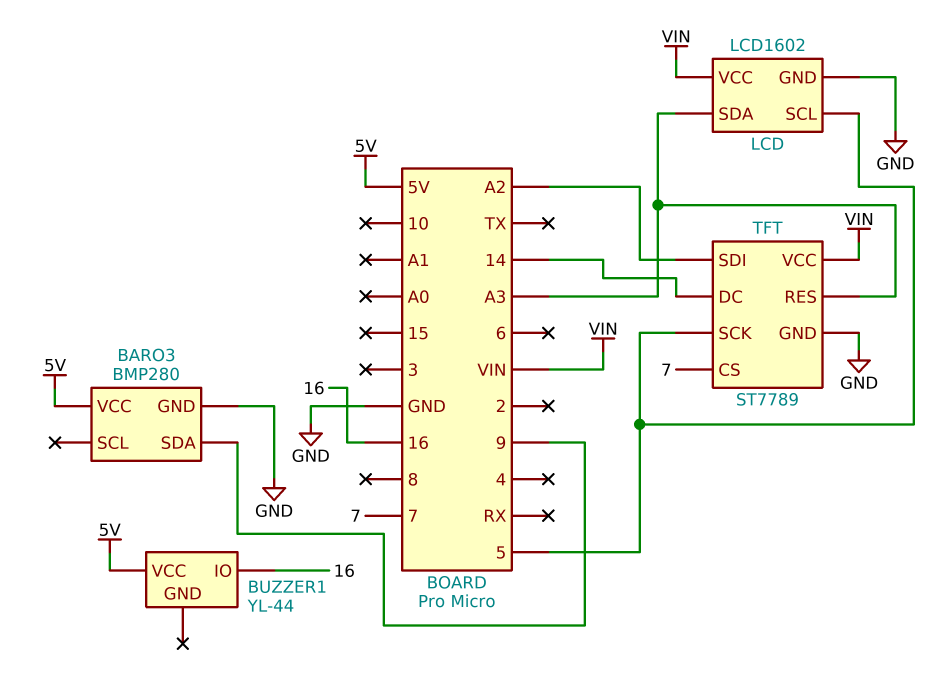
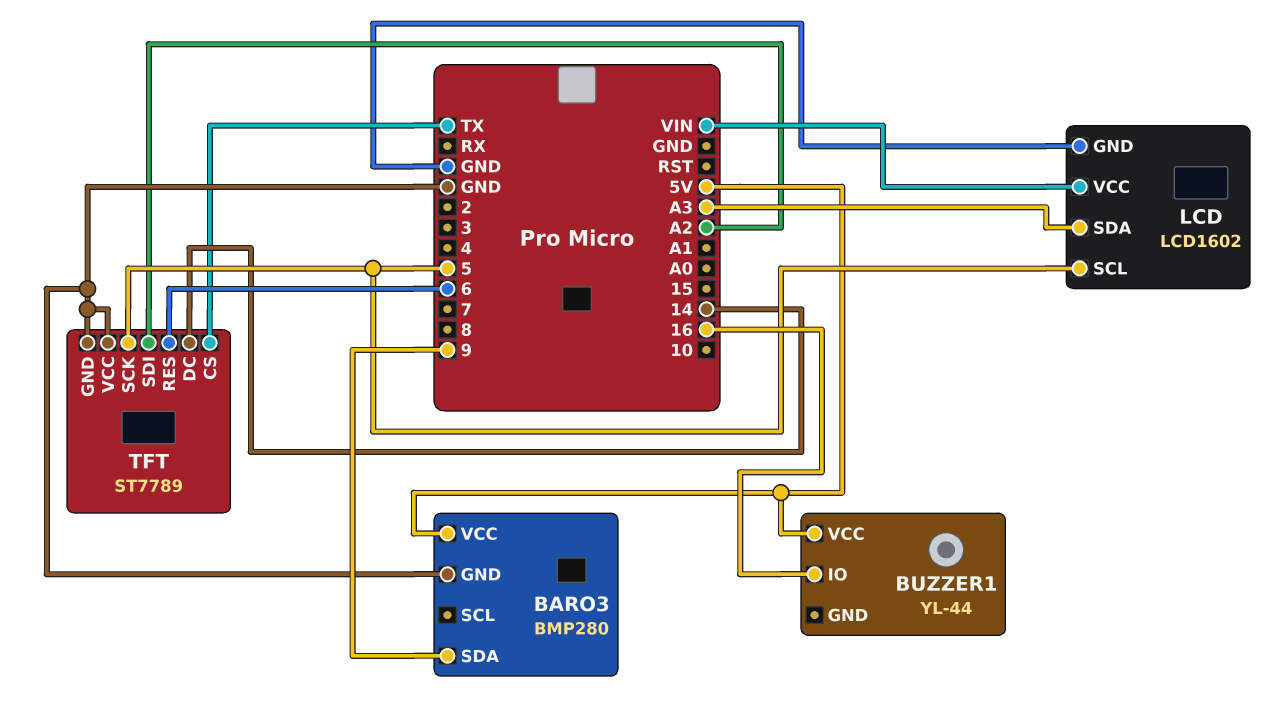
TFT pin CS: 7 -> TX
TFT pin RES: A3 -> 6
TFT pin VCC: VIN -> GND

